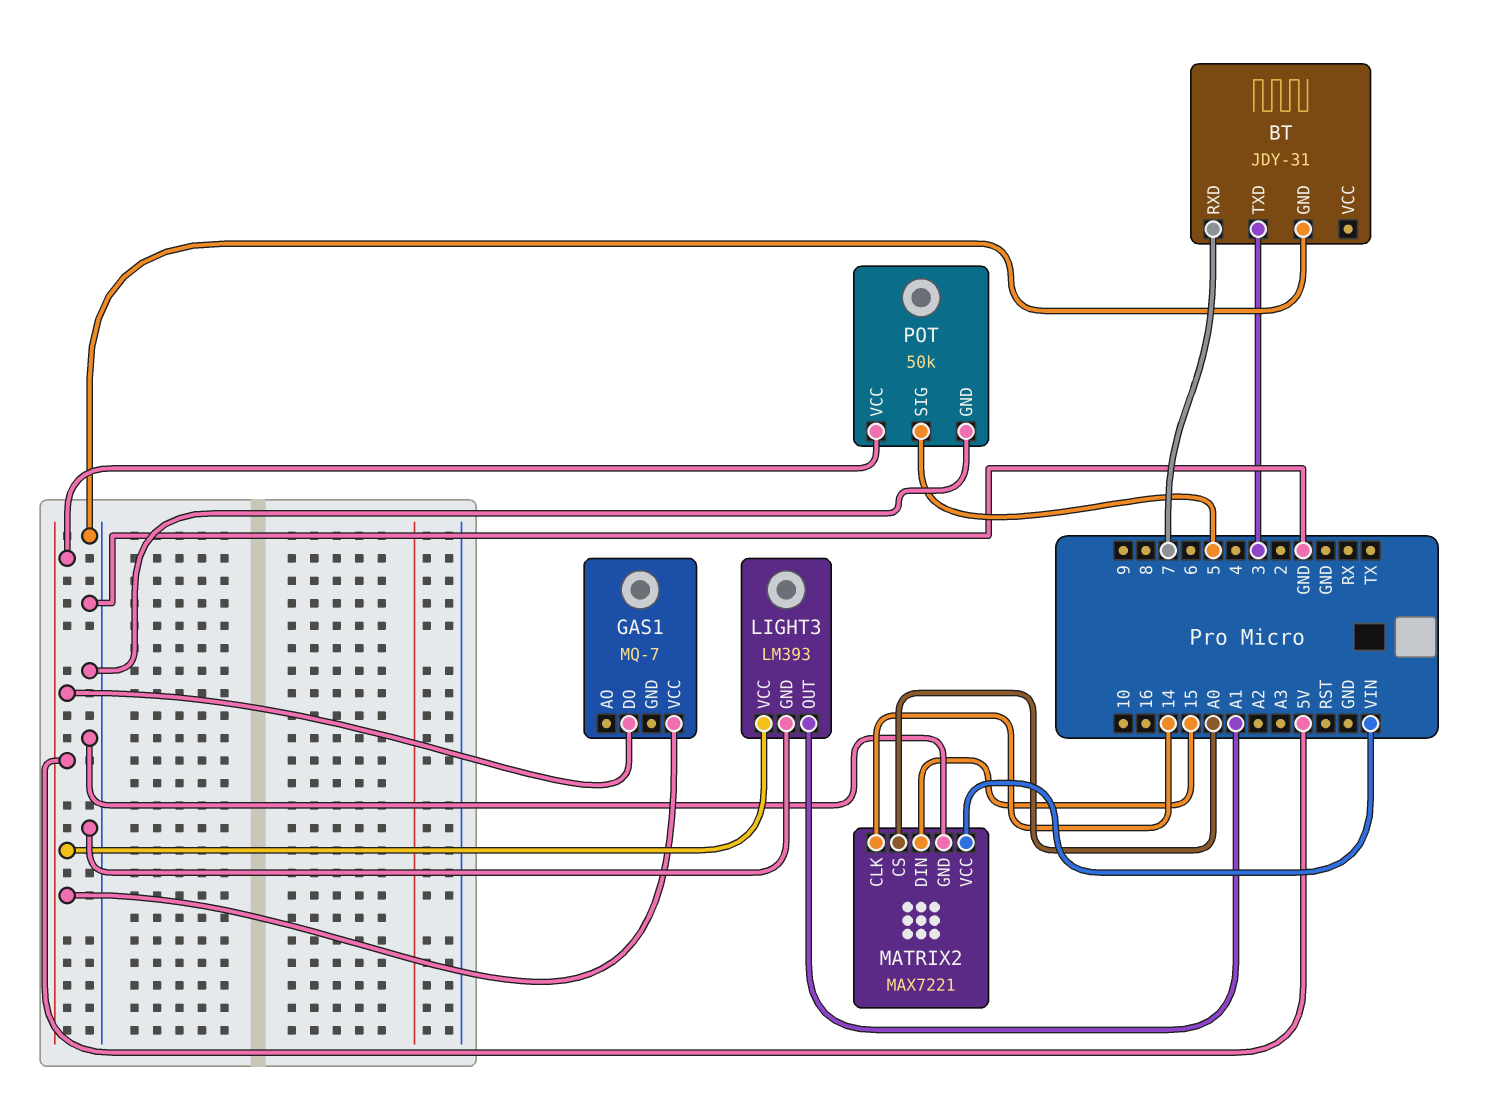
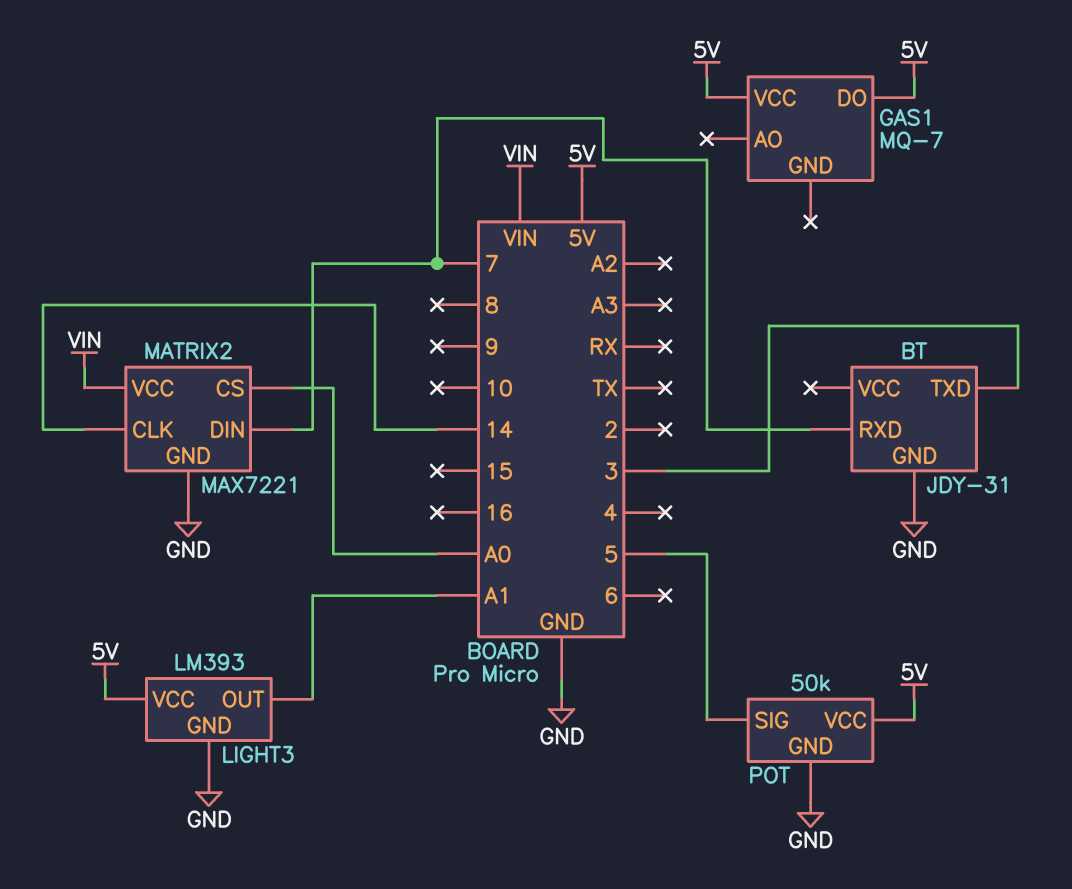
MATRIX2 pin DIN: 15 -> 7

